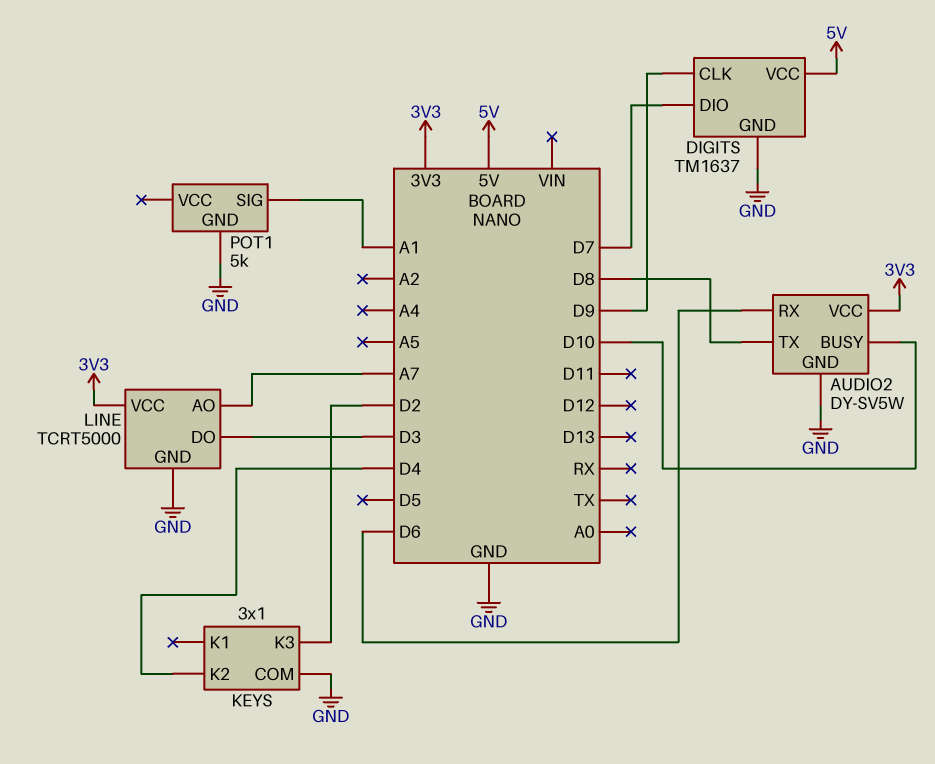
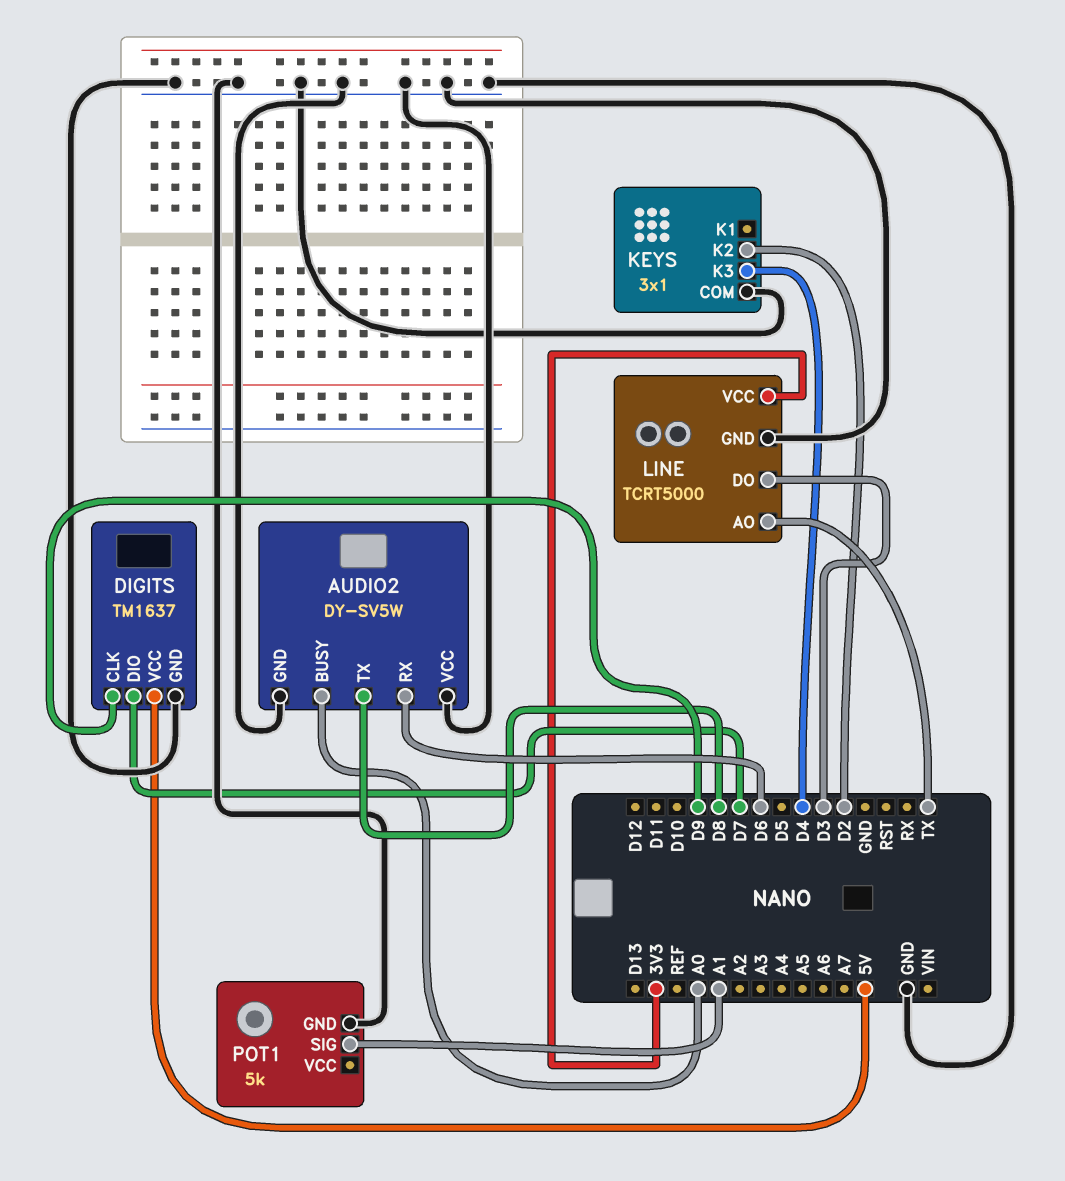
AUDIO2 pin BUSY: D10 -> A0
AUDIO2 pin VCC: 3V3 -> GND
KEYS pin K2: D4 -> D2
KEYS pin K3: D2 -> D4
LINE pin AO: A7 -> TX

